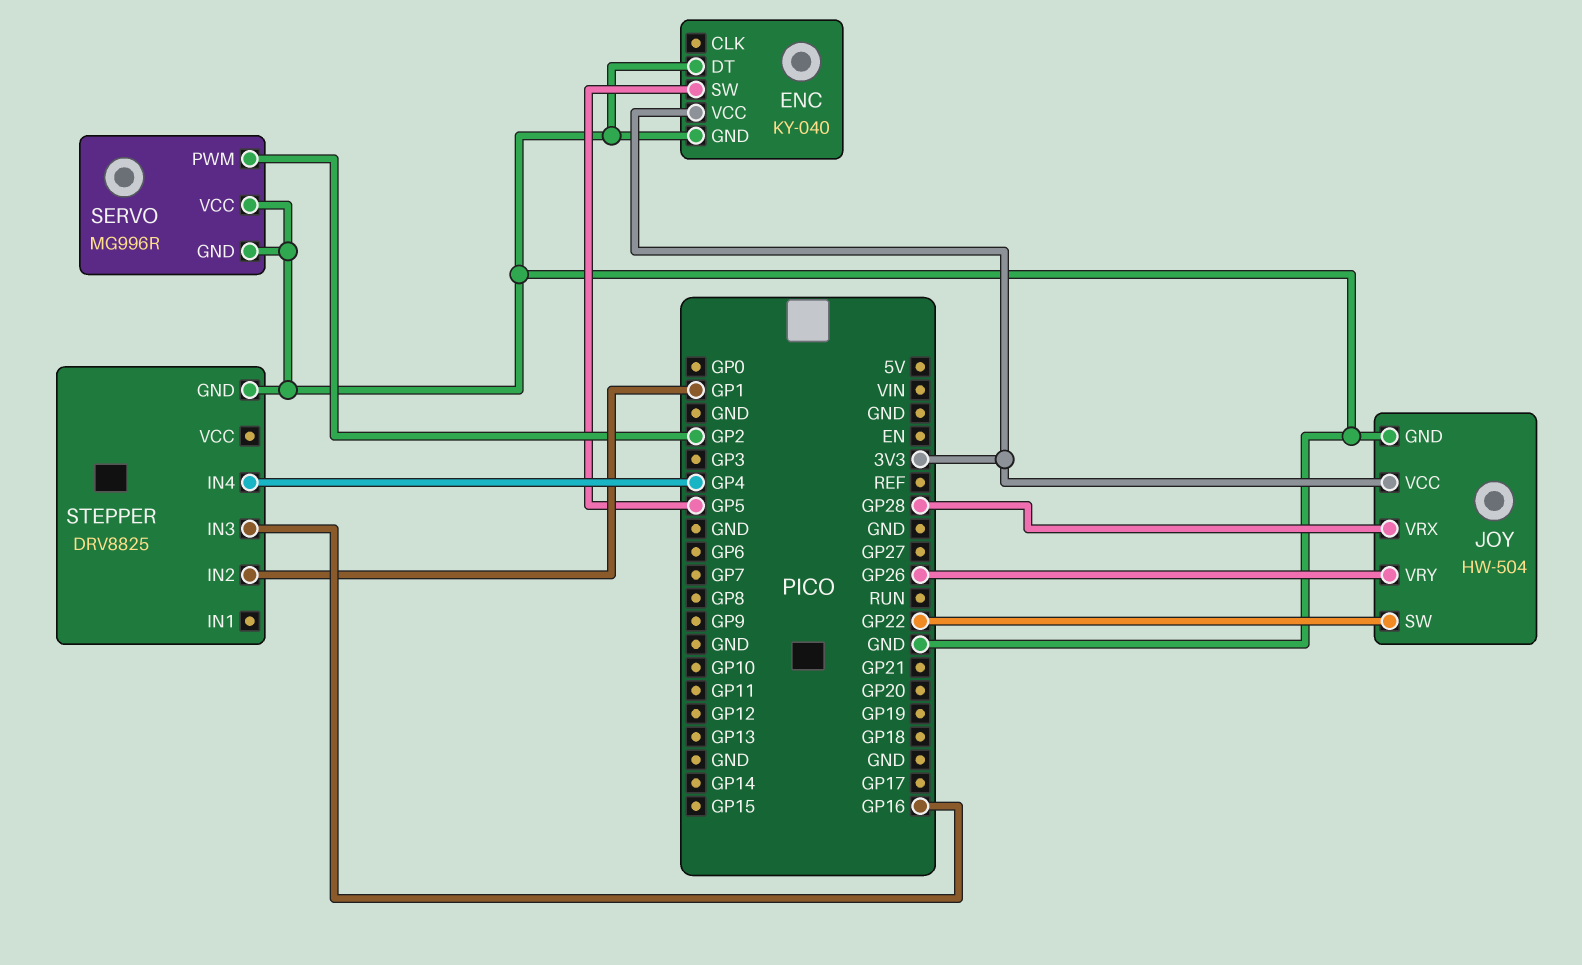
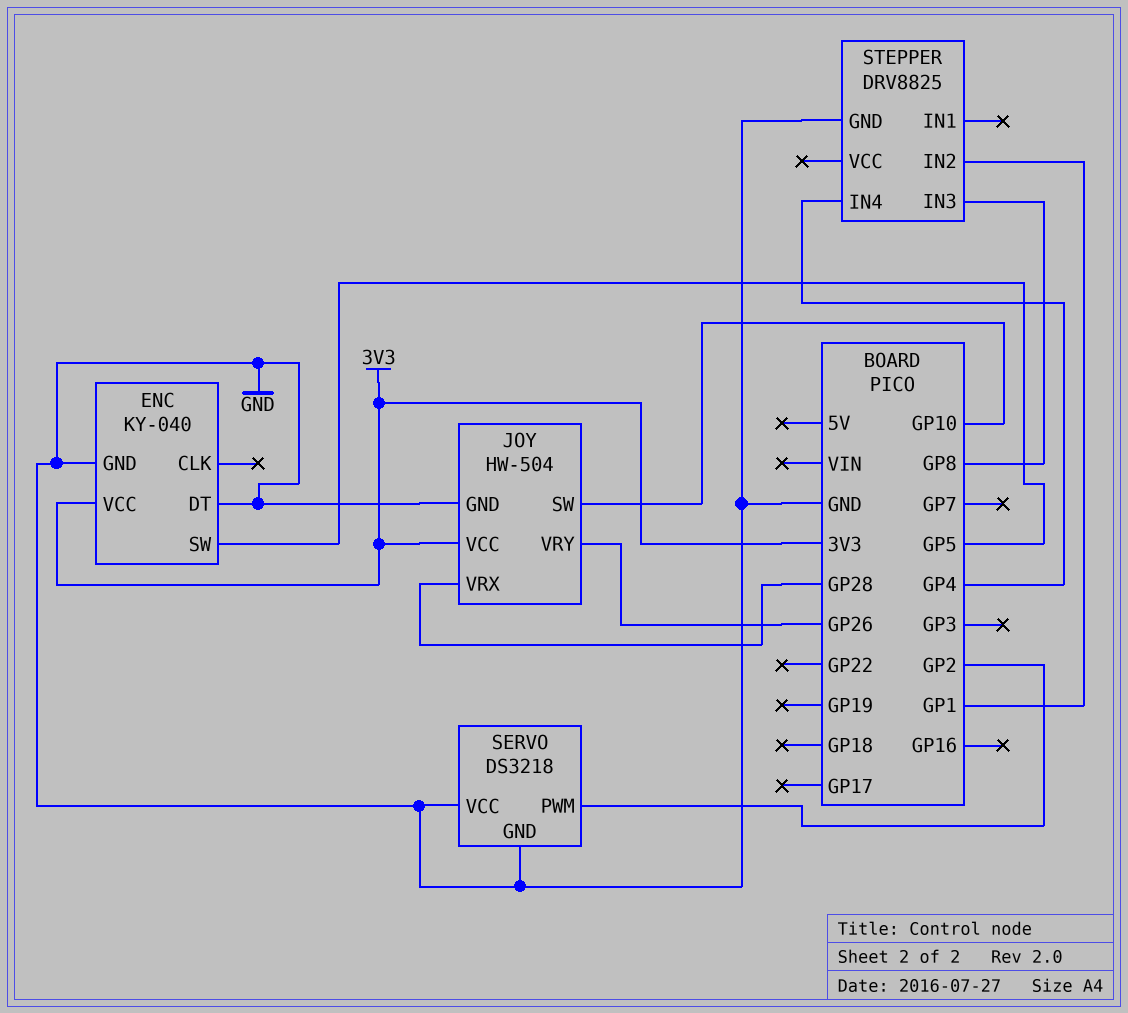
JOY pin SW: GP22 -> GP10
SERVO: MG996R -> DS3218
STEPPER pin IN3: GP16 -> GP8

